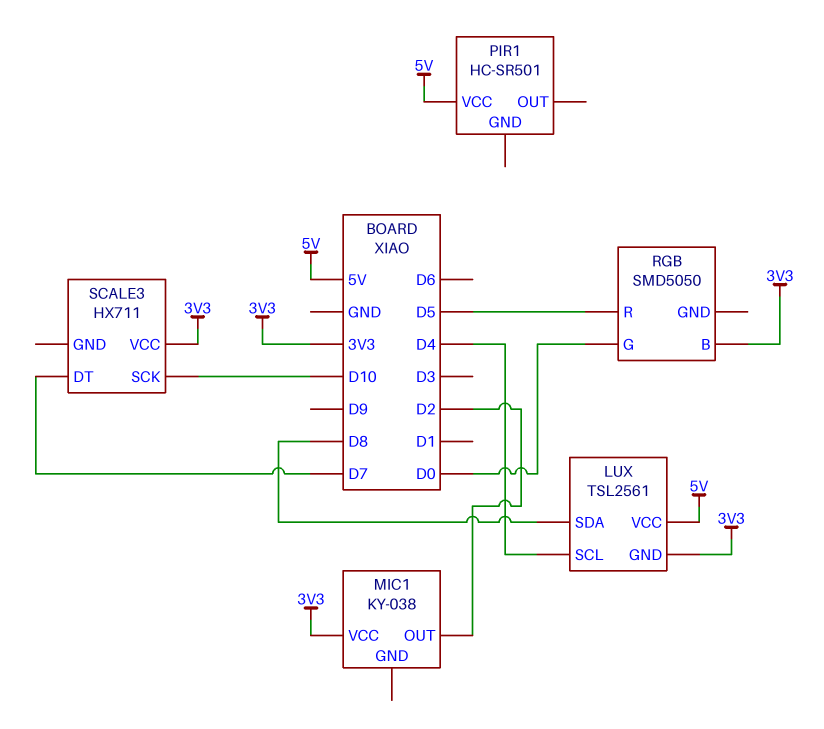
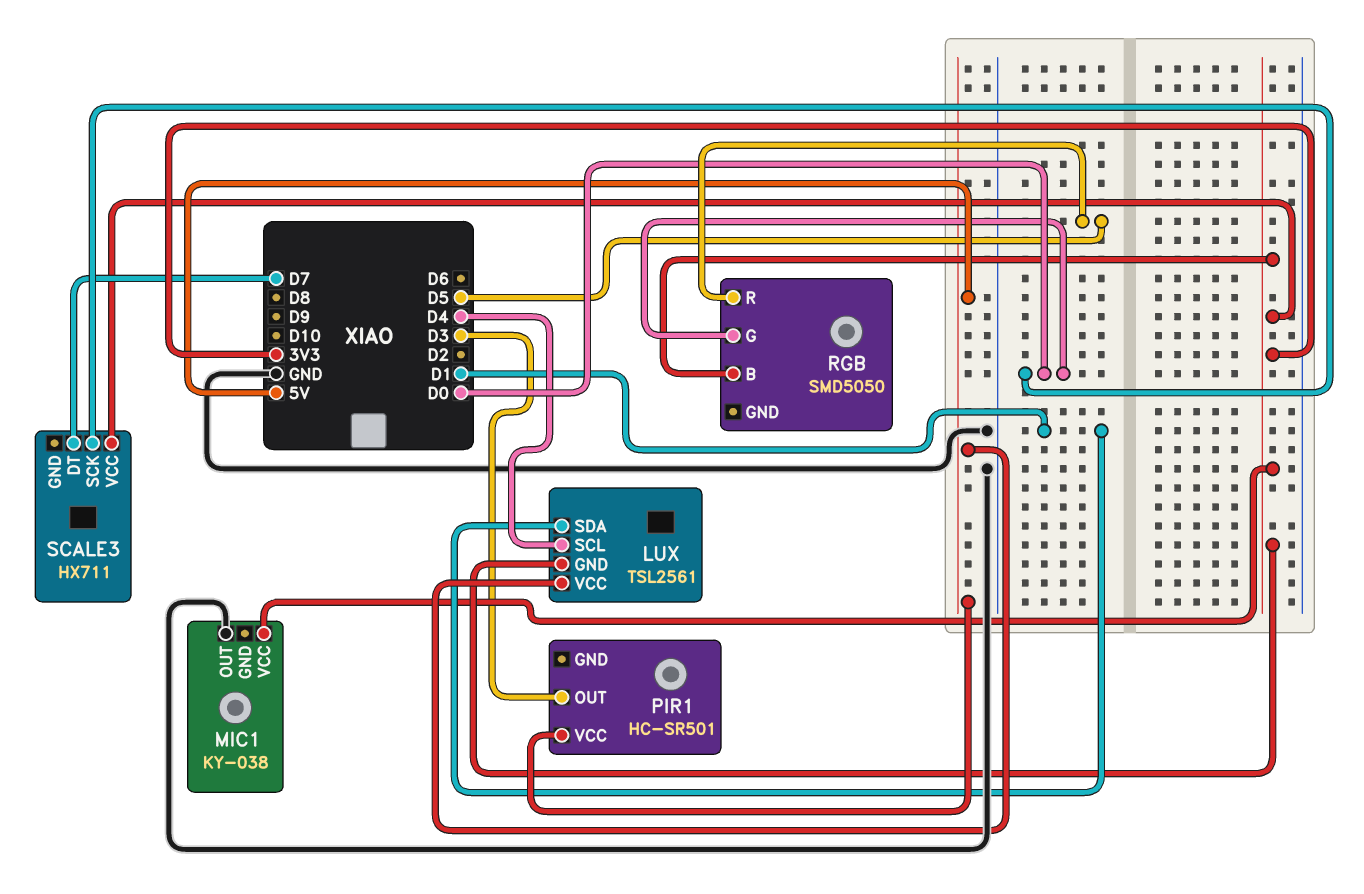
LUX pin SDA: D8 -> D1
MIC1 pin OUT: D2 -> GND
PIR1 pin OUT: none -> D3
SCALE3 pin SCK: D10 -> D0

